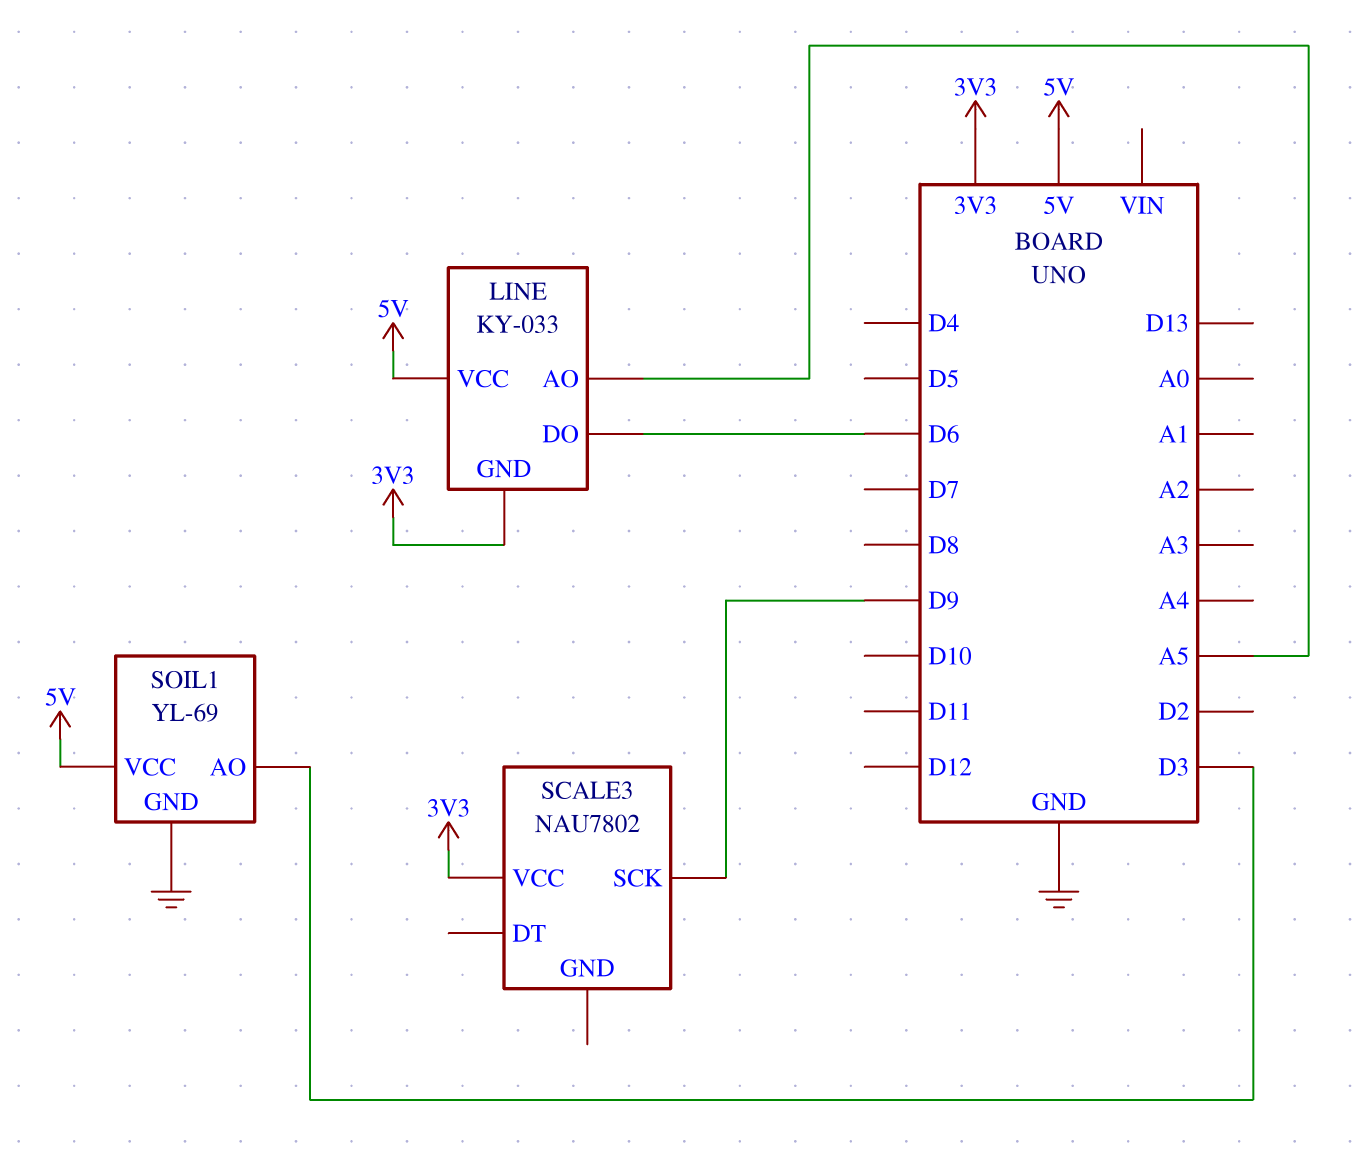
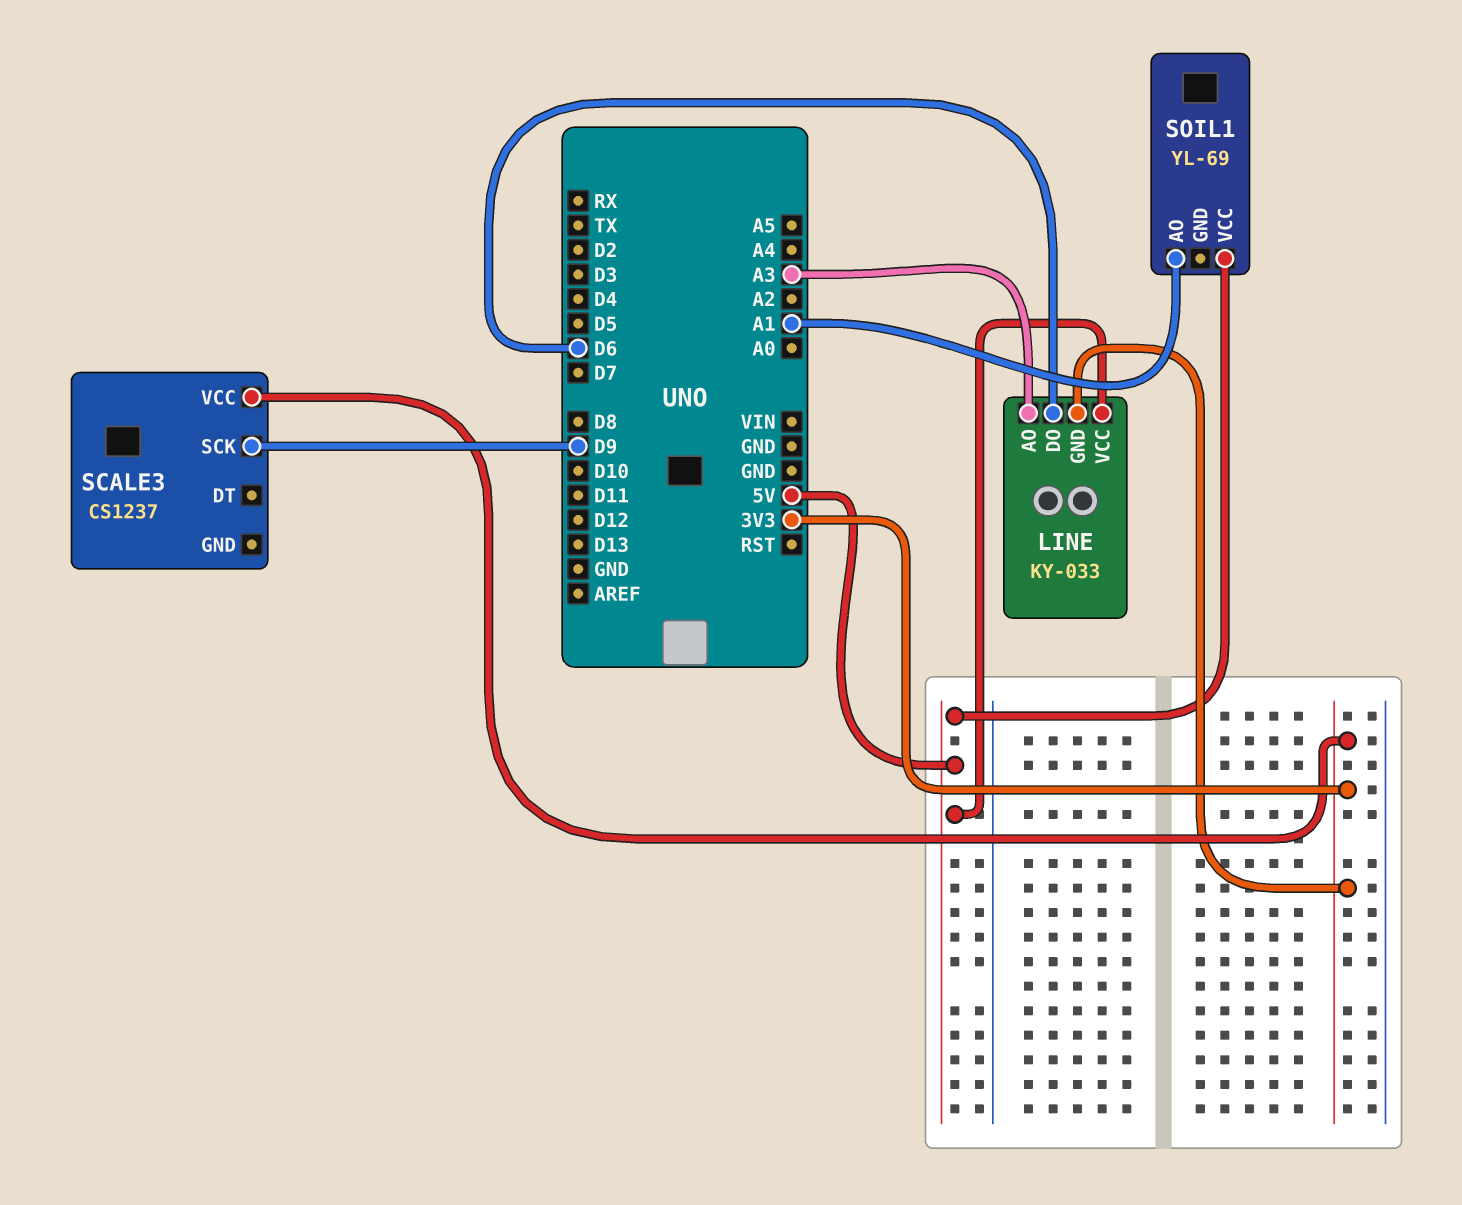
LINE pin AO: A5 -> A3
SCALE3: NAU7802 -> CS1237
SOIL1 pin AO: D3 -> A1
SOIL1 pin GND: GND -> none

